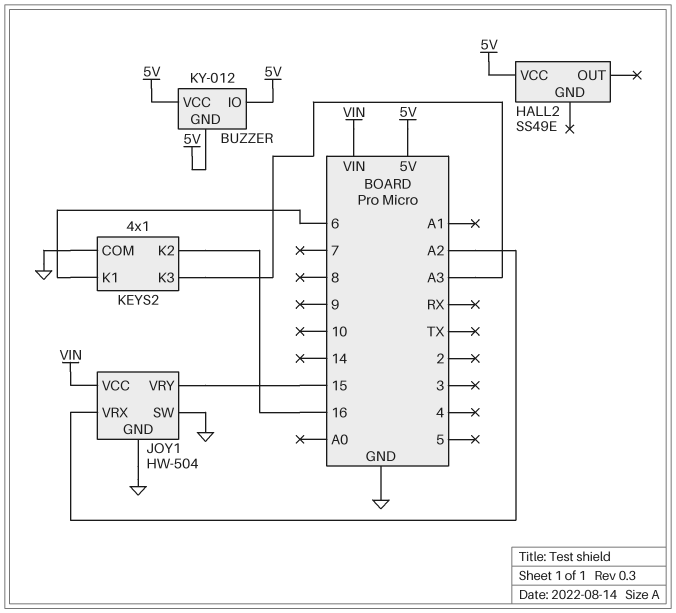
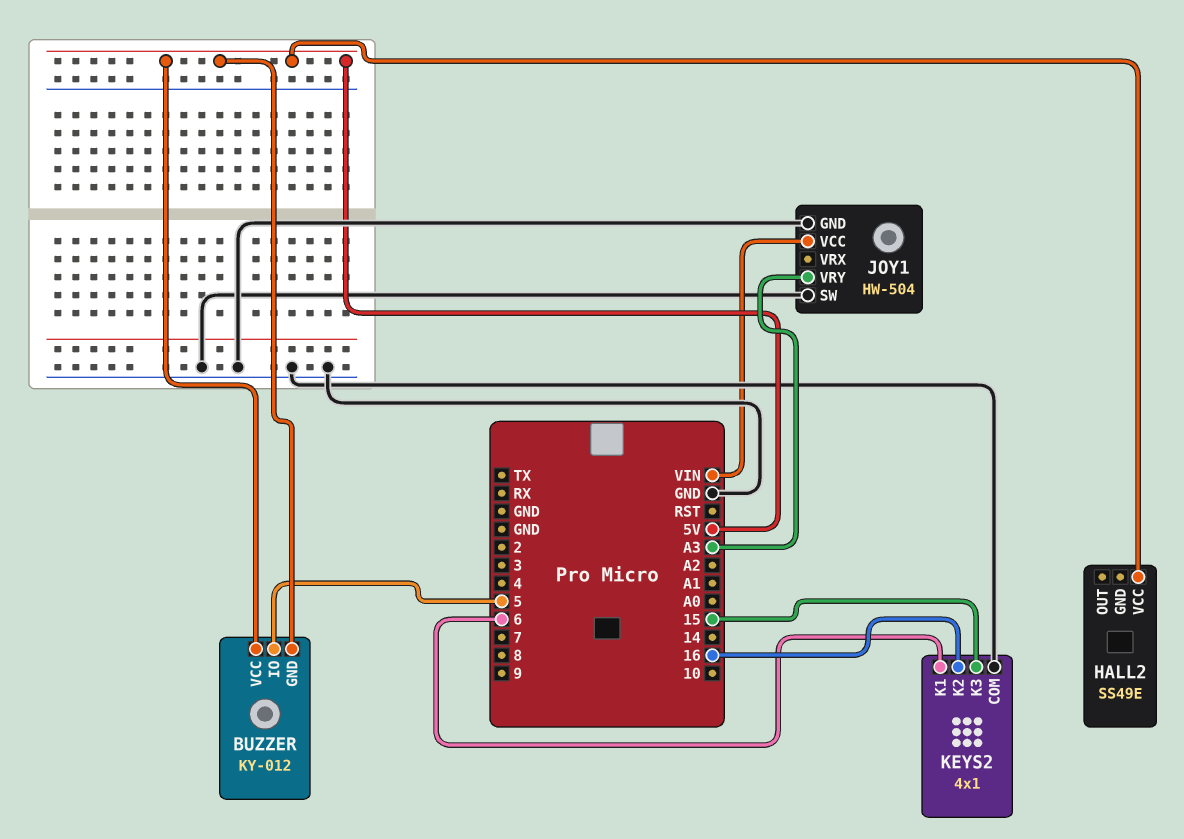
BUZZER pin IO: 5V -> 5
JOY1 pin VRX: A2 -> none
JOY1 pin VRY: 15 -> A3
KEYS2 pin K3: A3 -> 15

